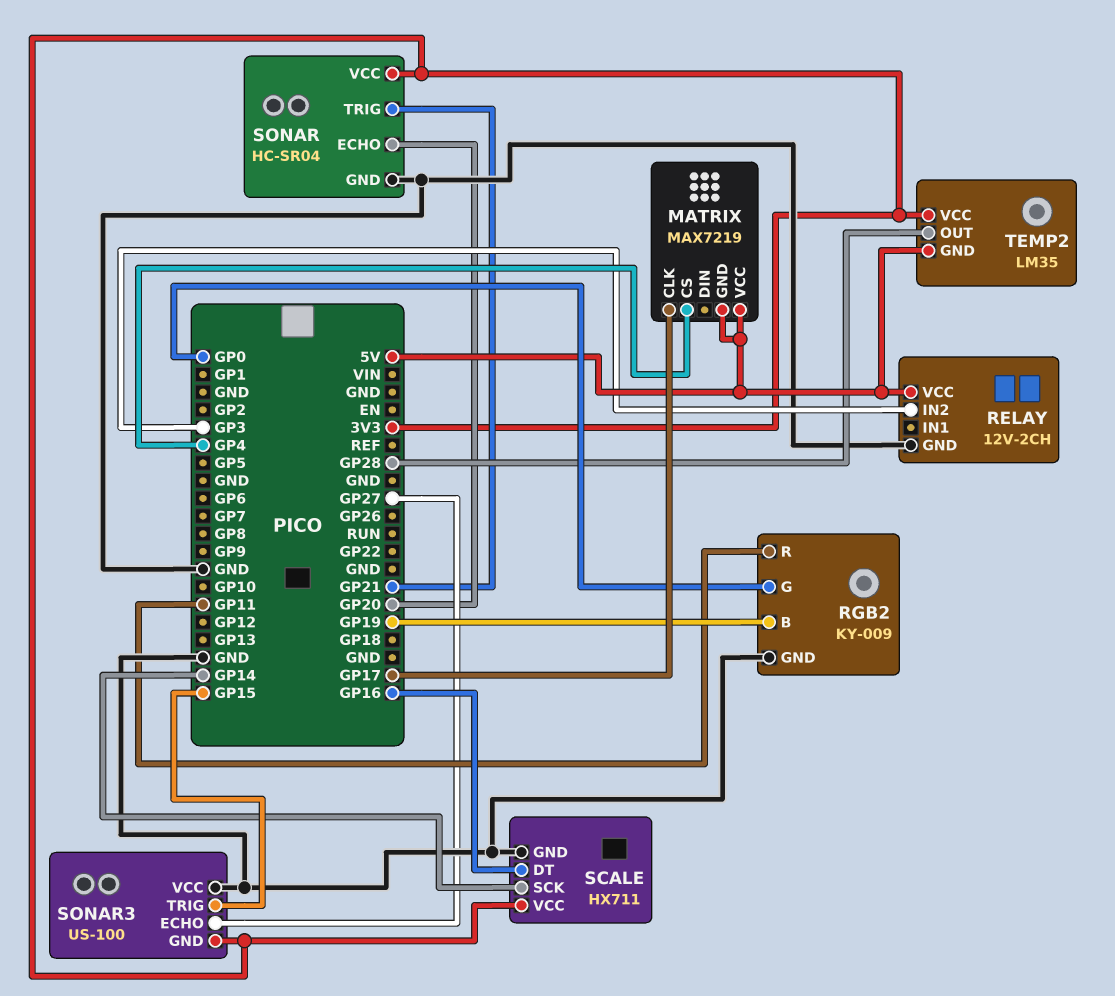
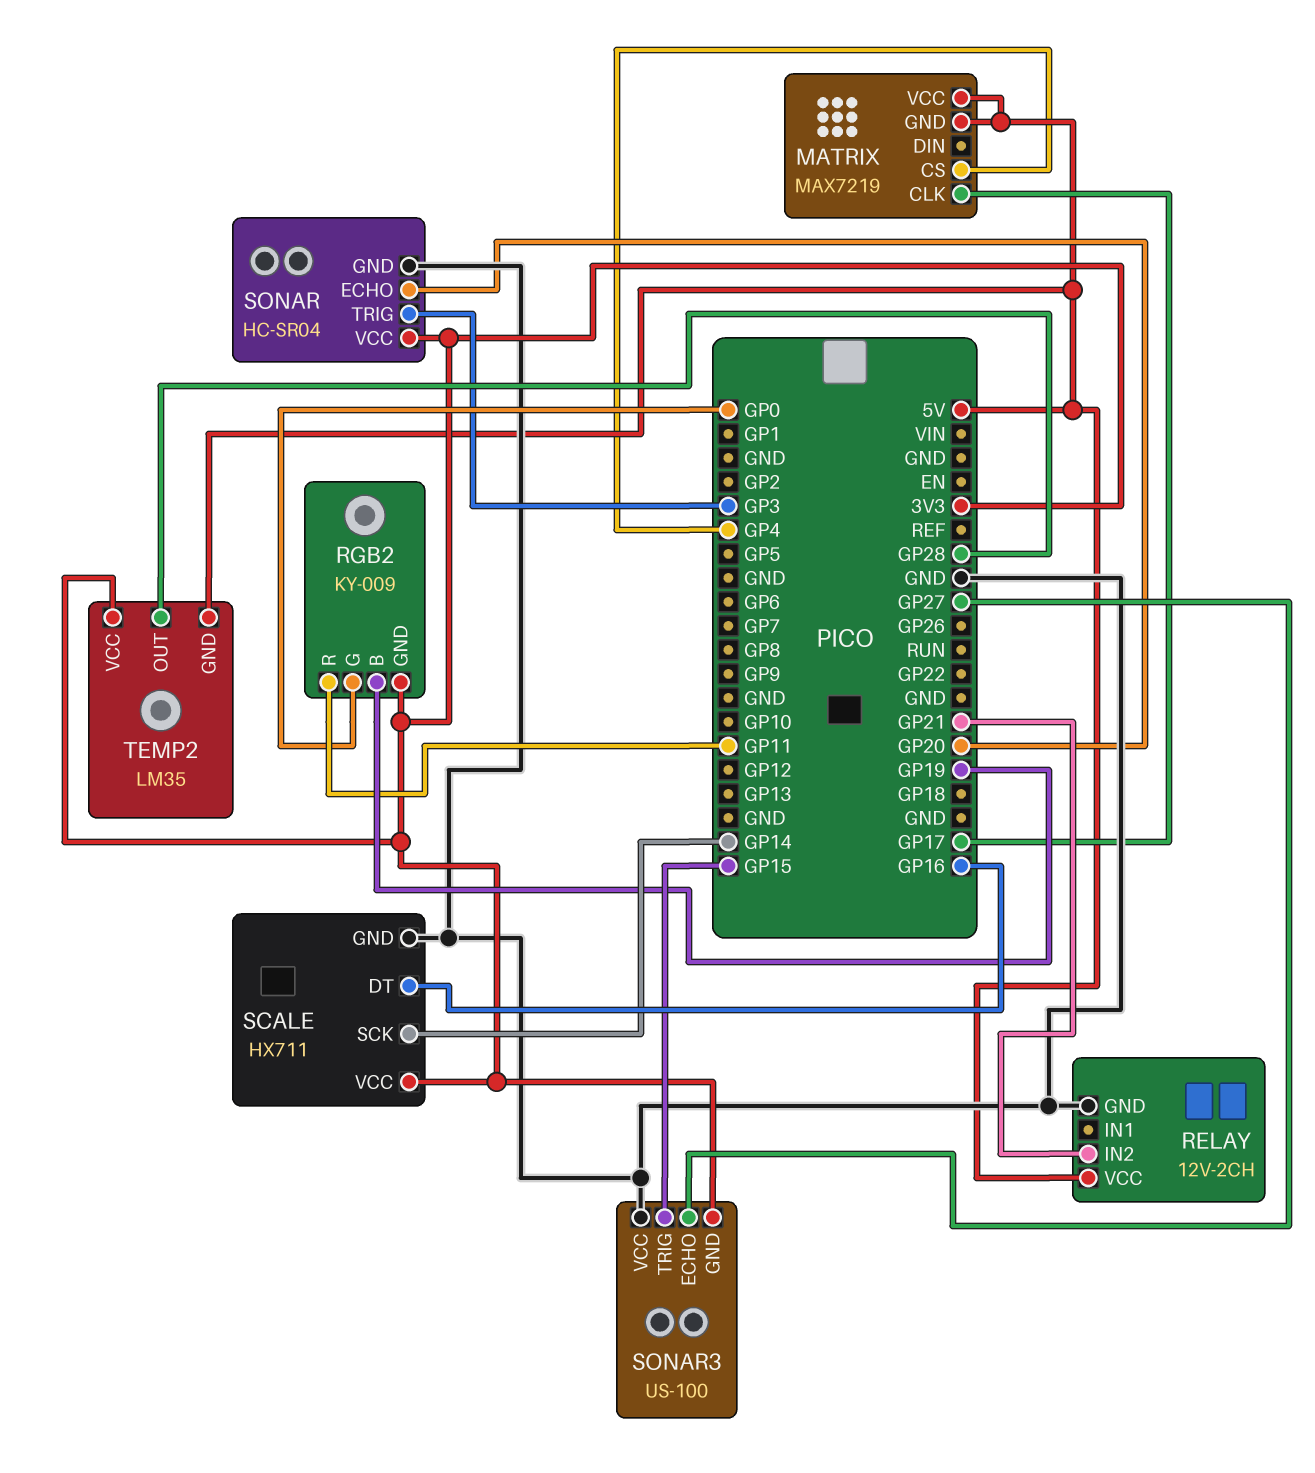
RELAY pin IN2: GP3 -> GP21
RGB2 pin GND: GND -> 3V3
SONAR pin TRIG: GP21 -> GP3

